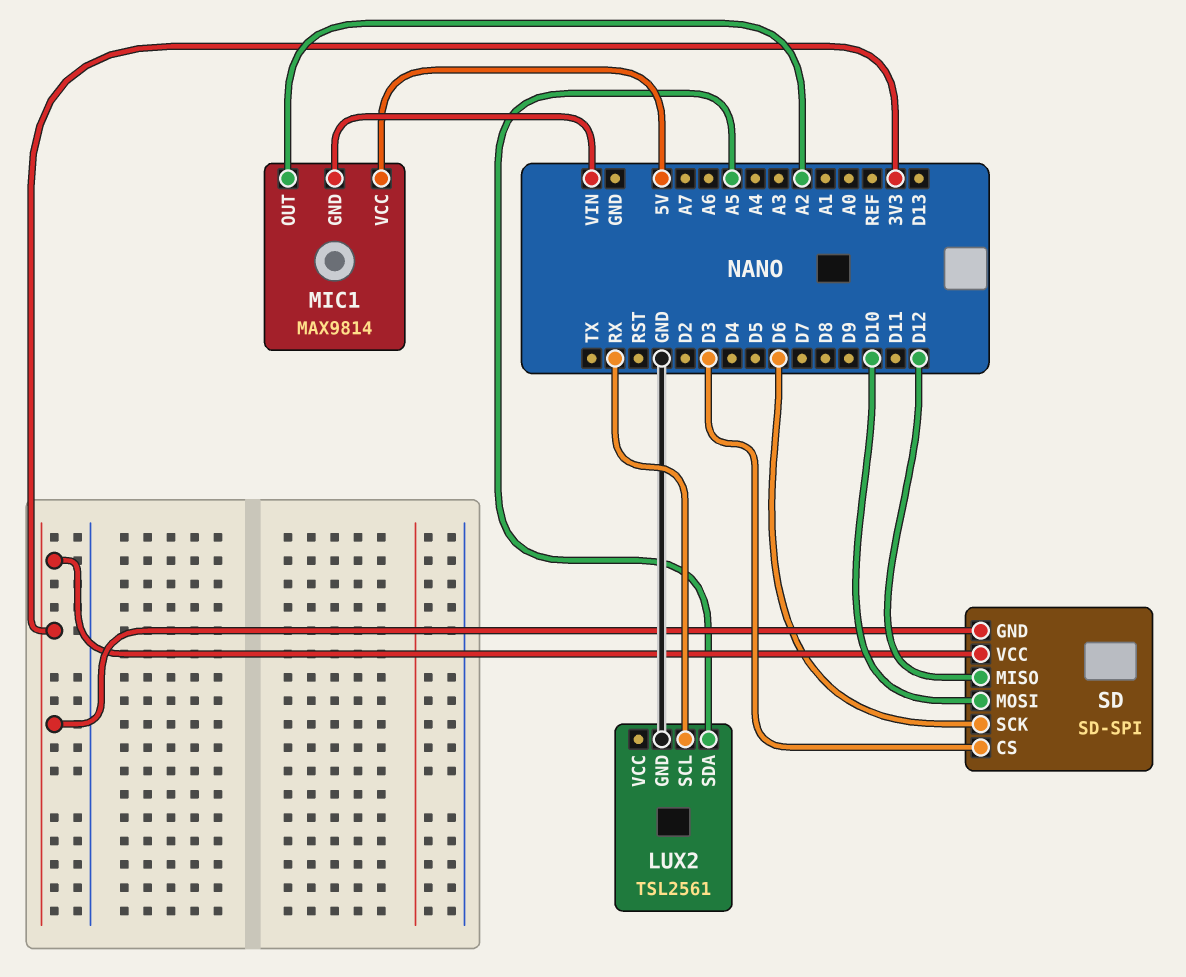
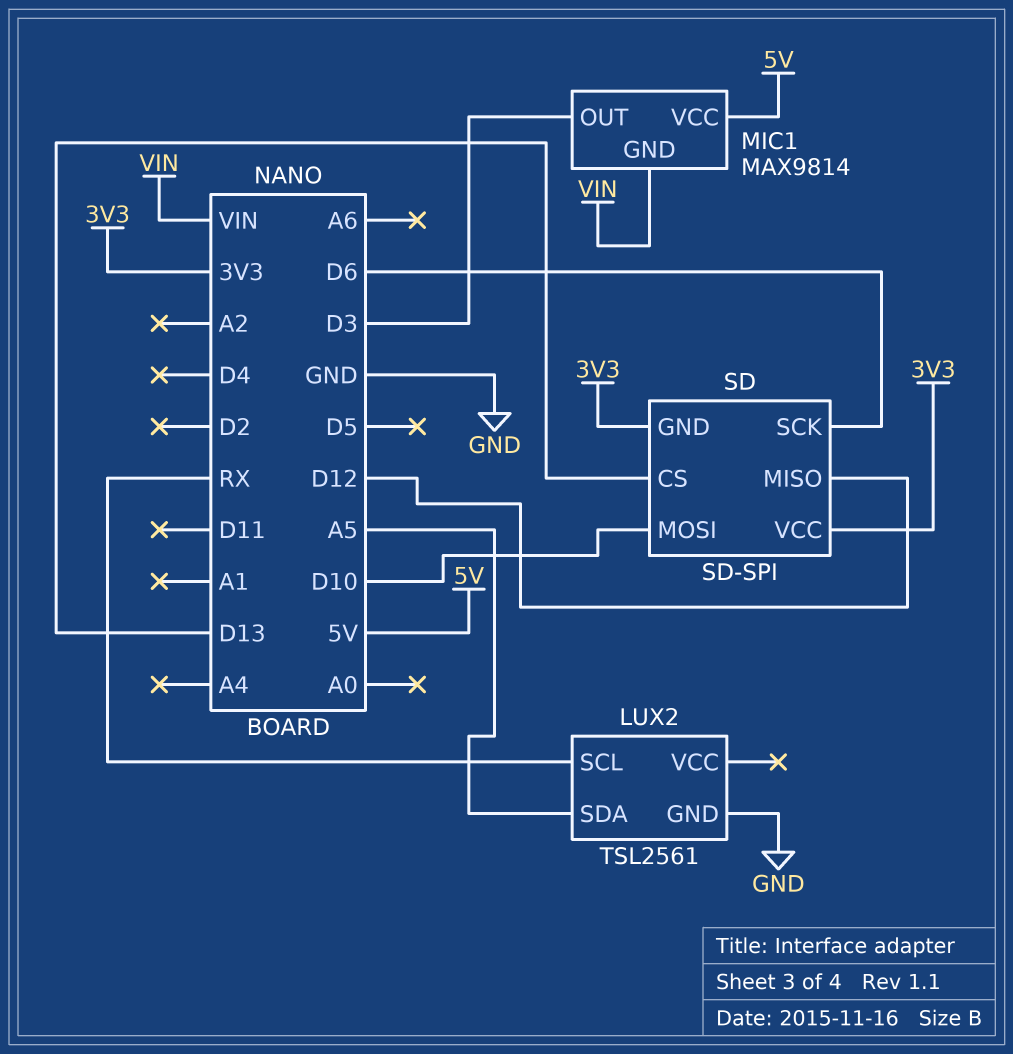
MIC1 pin OUT: A2 -> D3
SD pin CS: D3 -> D13

